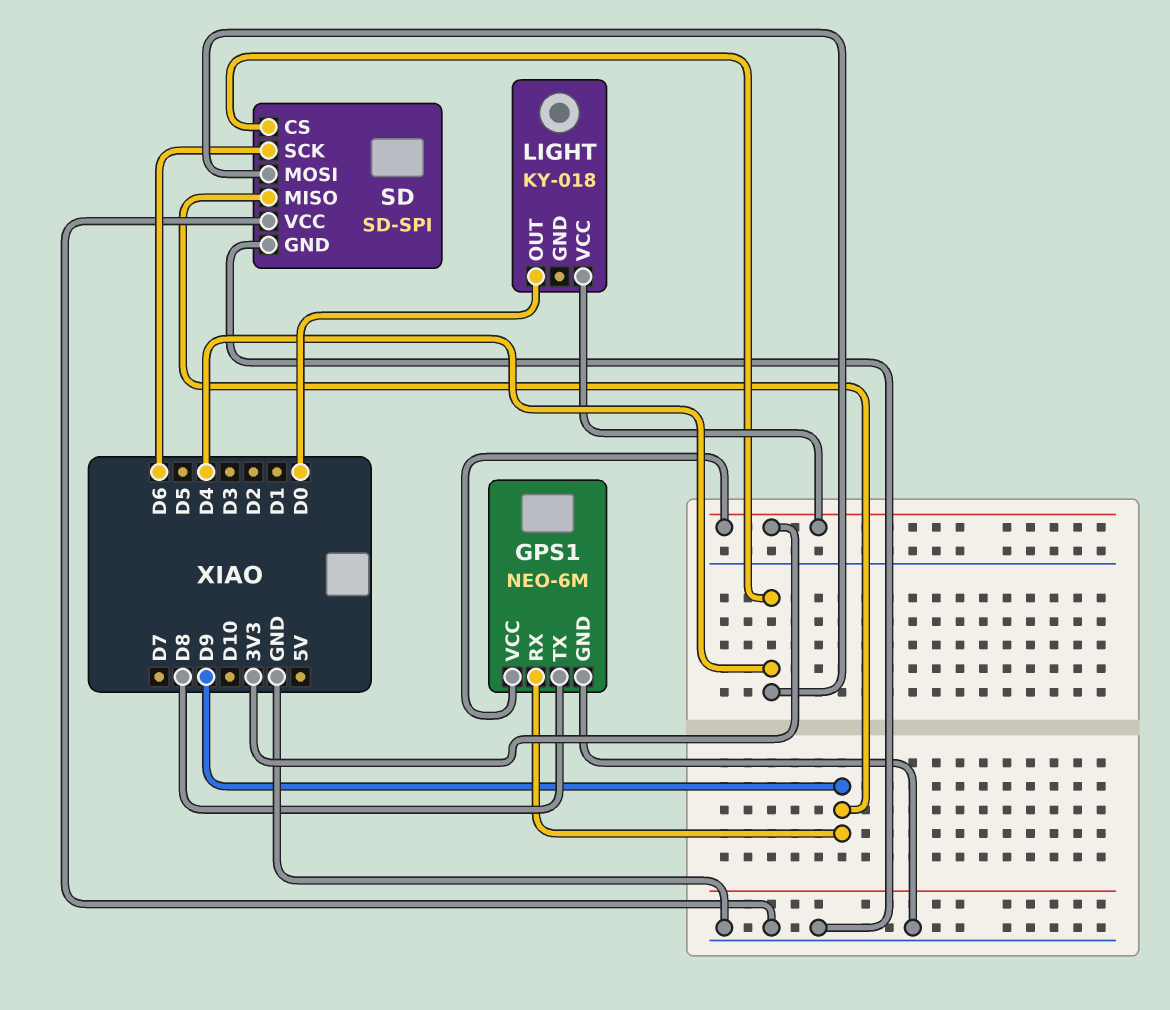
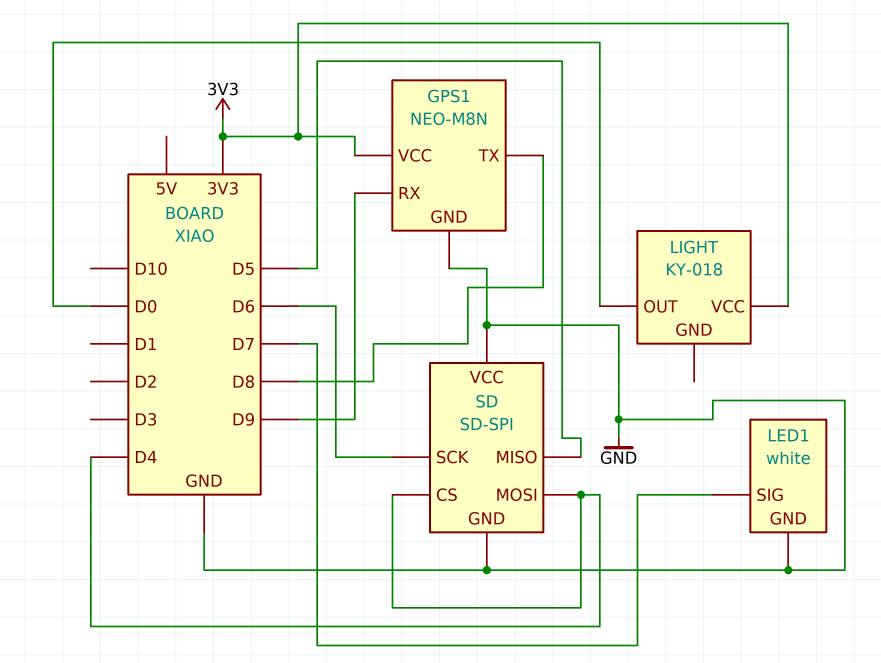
GPS1: NEO-6M -> NEO-M8N
LED1: none -> white
LED1 pin GND: none -> GND
LED1 pin SIG: none -> D7
SD pin MISO: D9 -> D5

